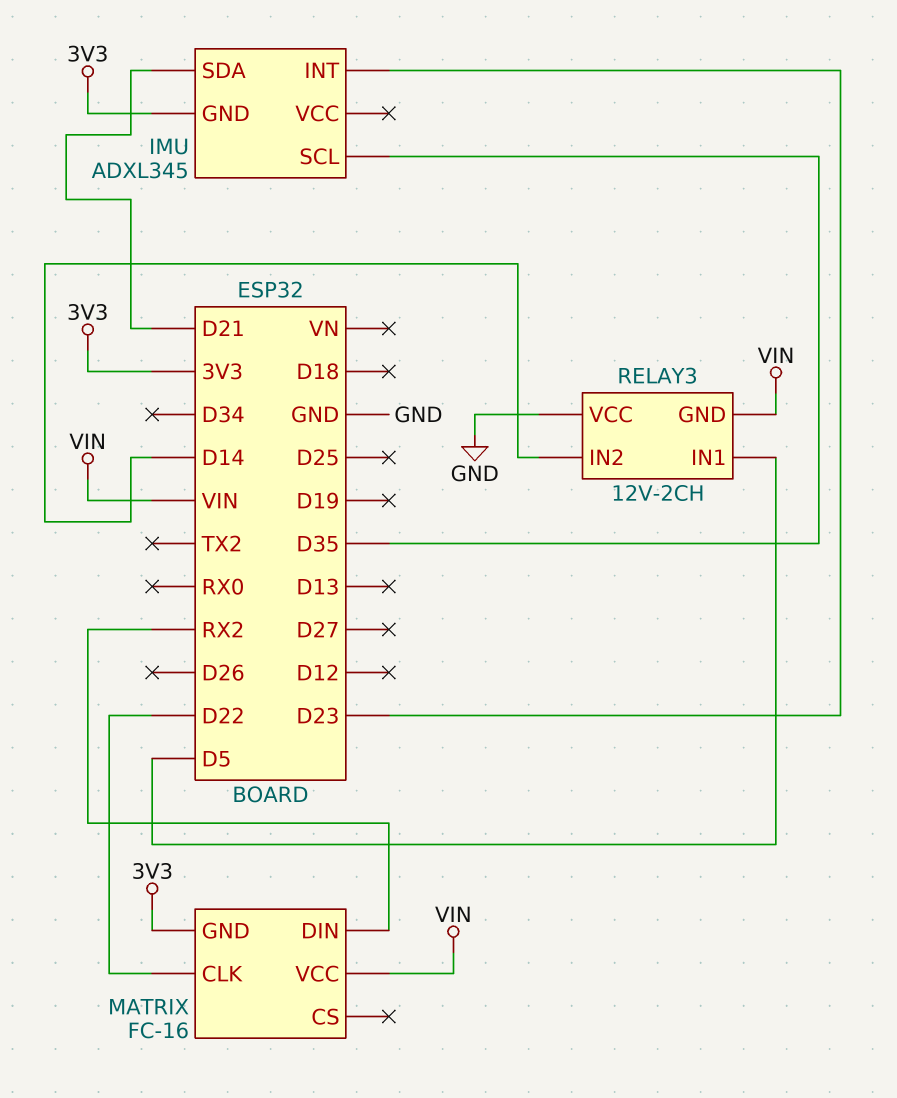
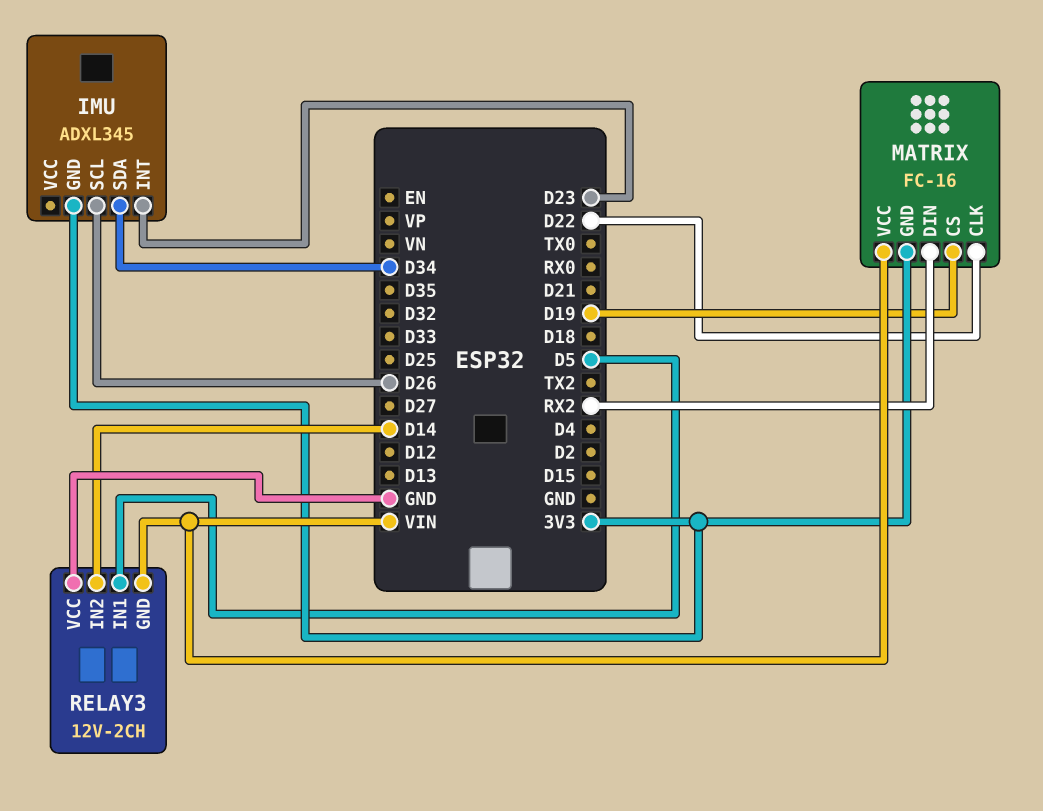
IMU pin SCL: D35 -> D26
IMU pin SDA: D21 -> D34
MATRIX pin CS: none -> D19

